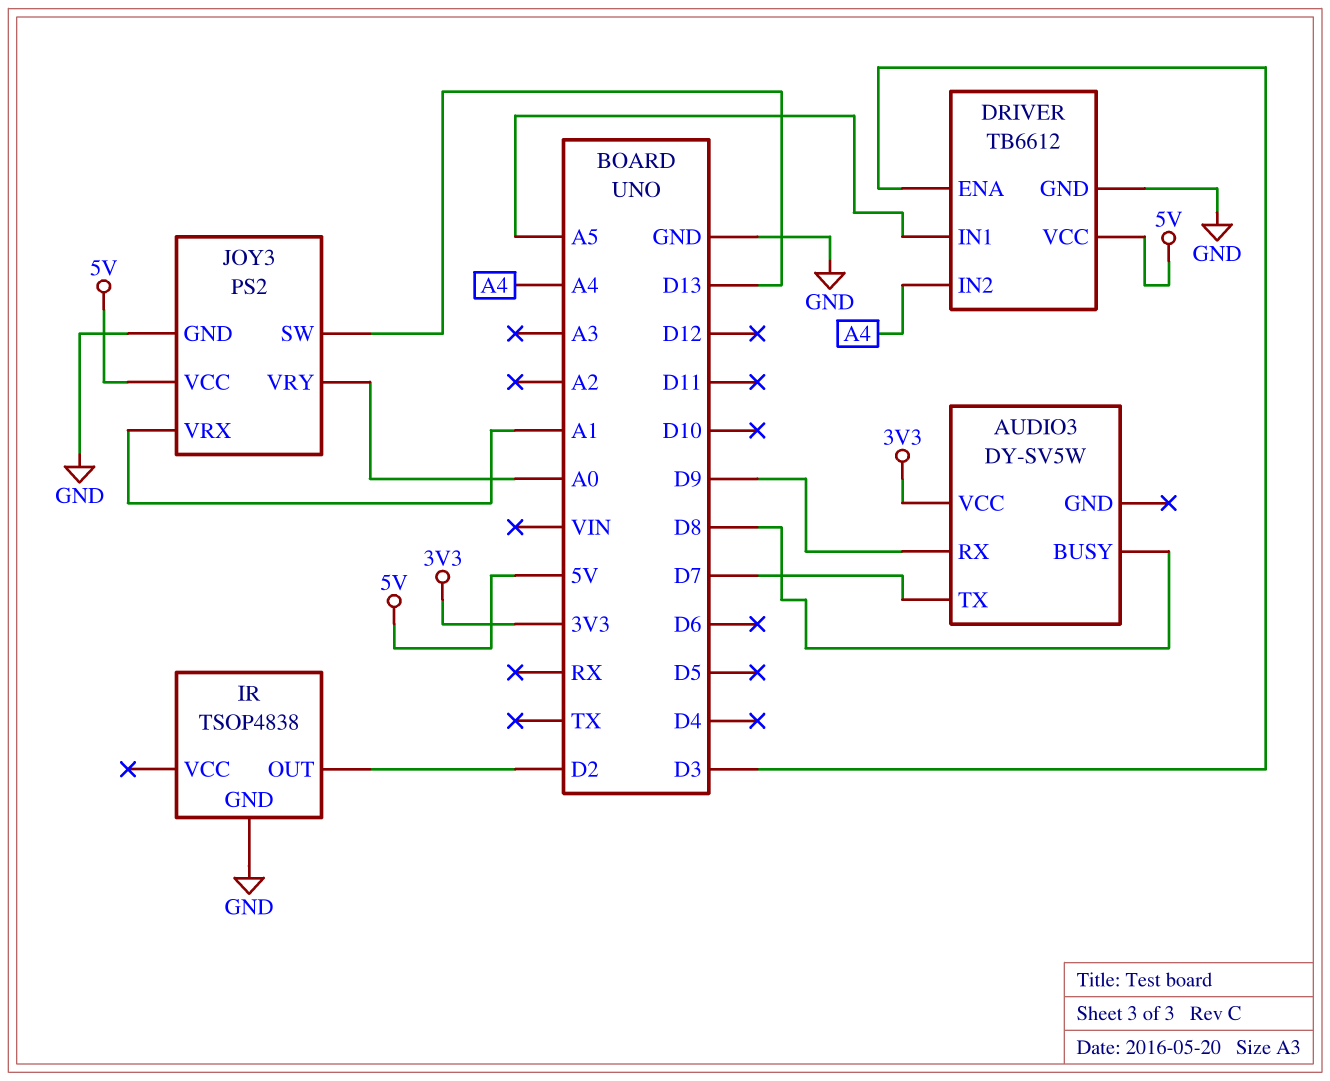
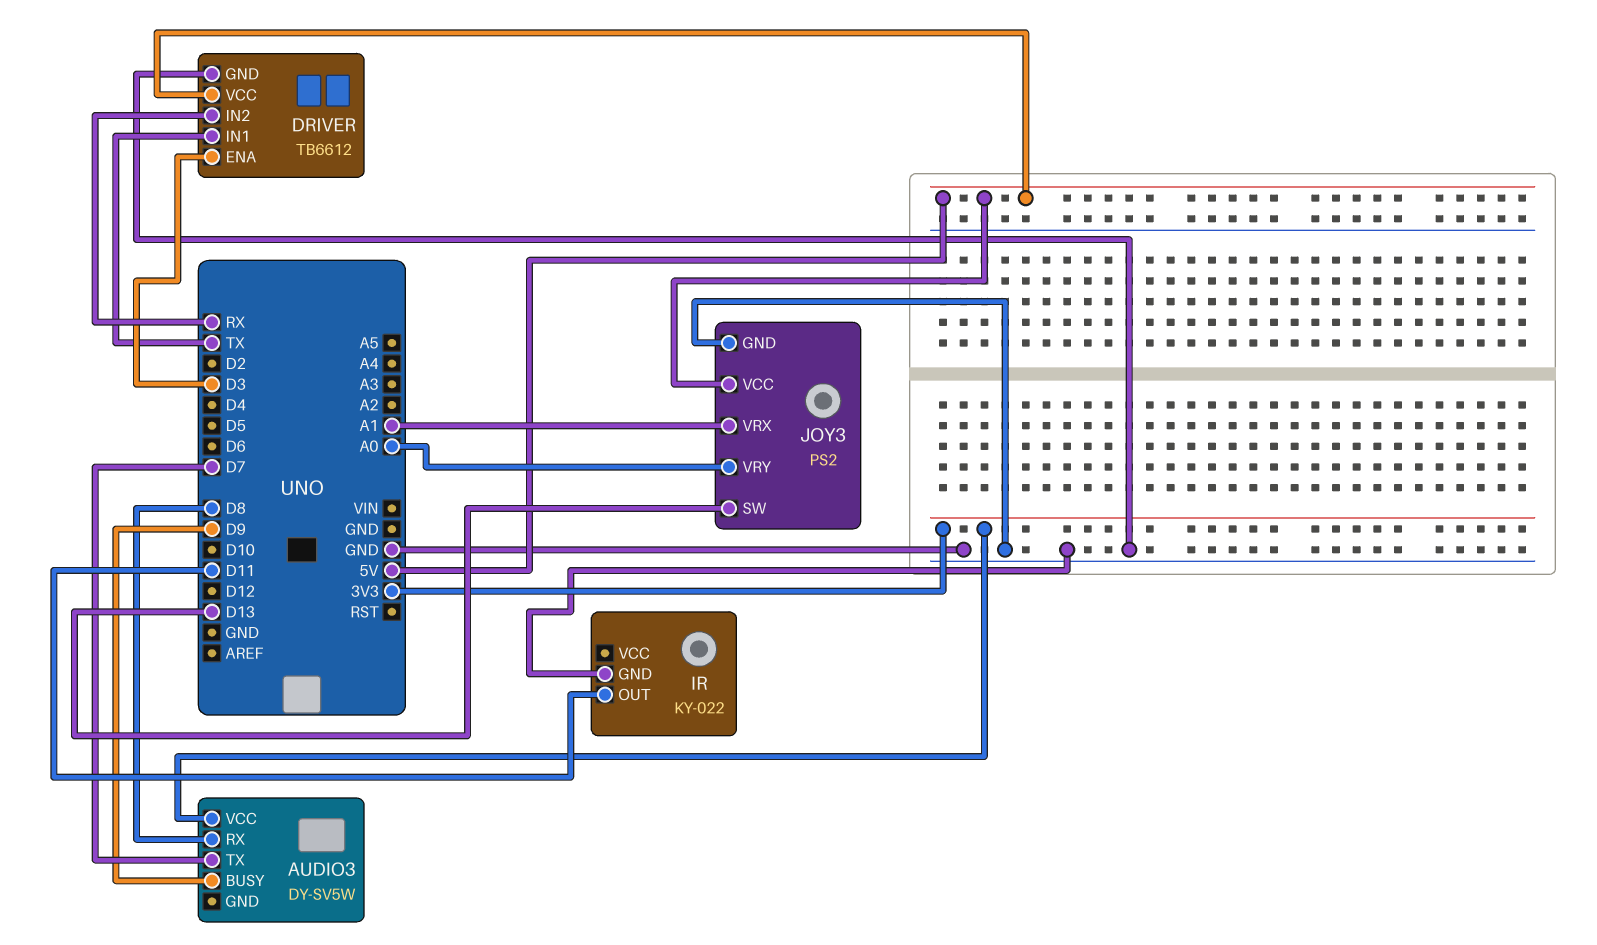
AUDIO3 pin BUSY: D8 -> D9
AUDIO3 pin RX: D9 -> D8
DRIVER pin IN1: A5 -> TX
DRIVER pin IN2: A4 -> RX
IR: TSOP4838 -> KY-022
IR pin OUT: D2 -> D11

